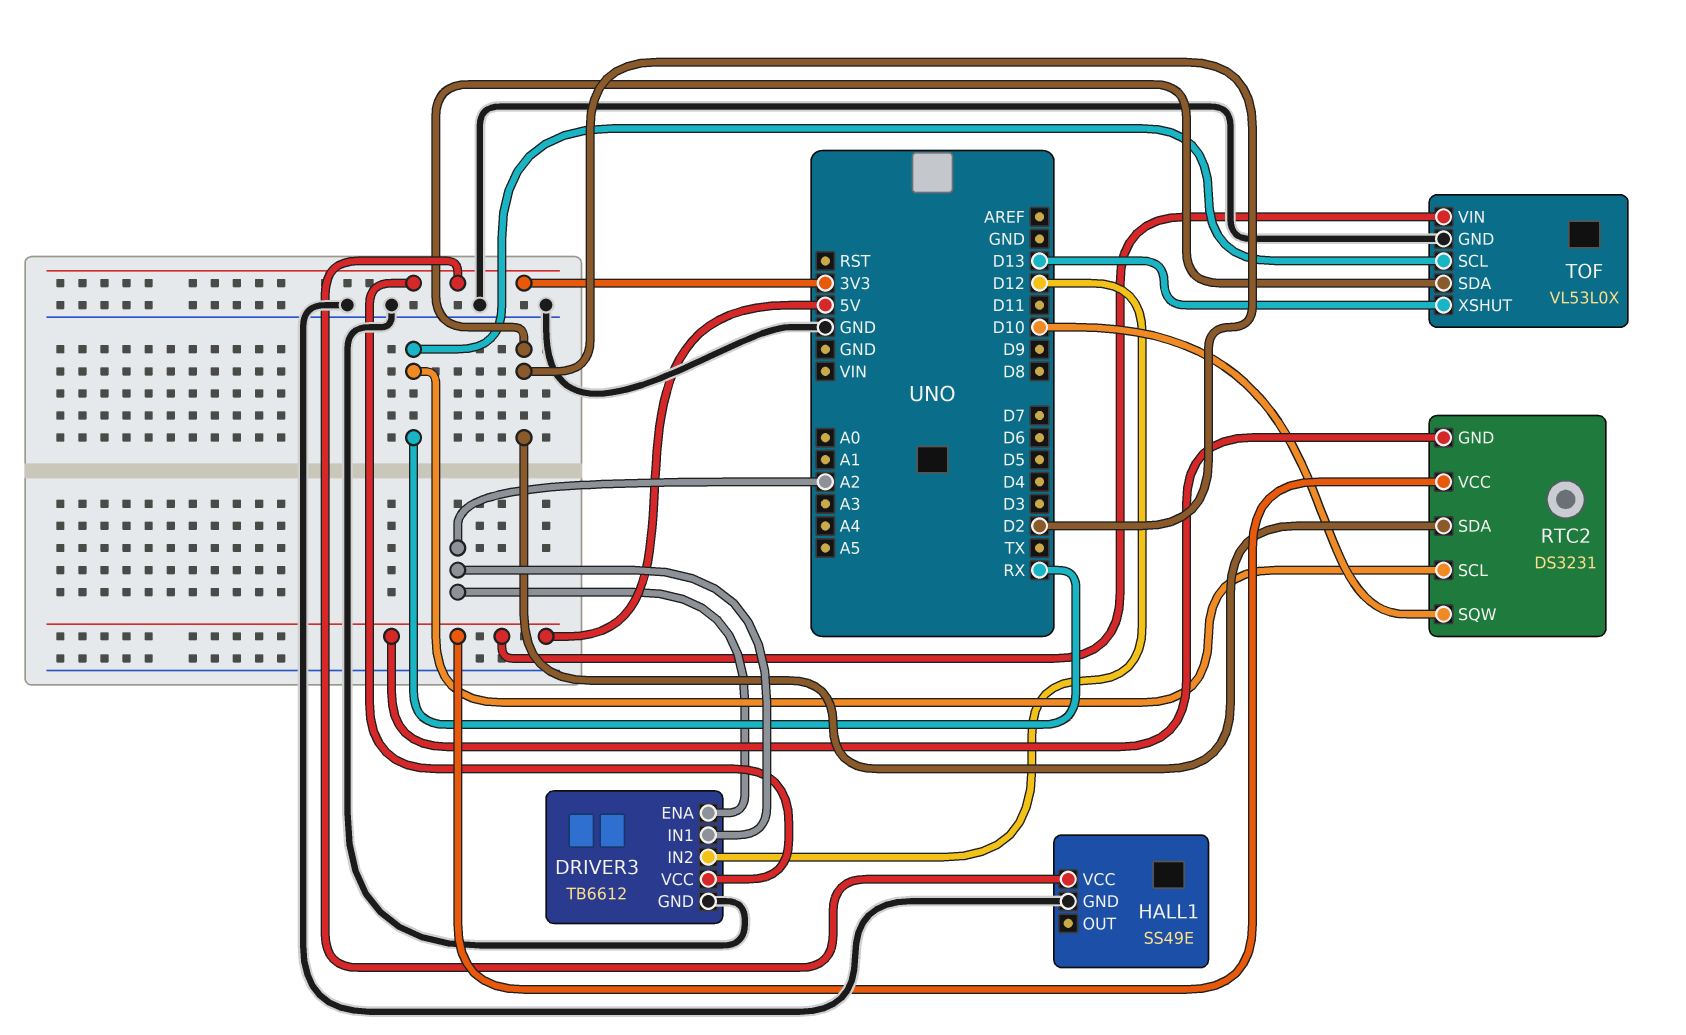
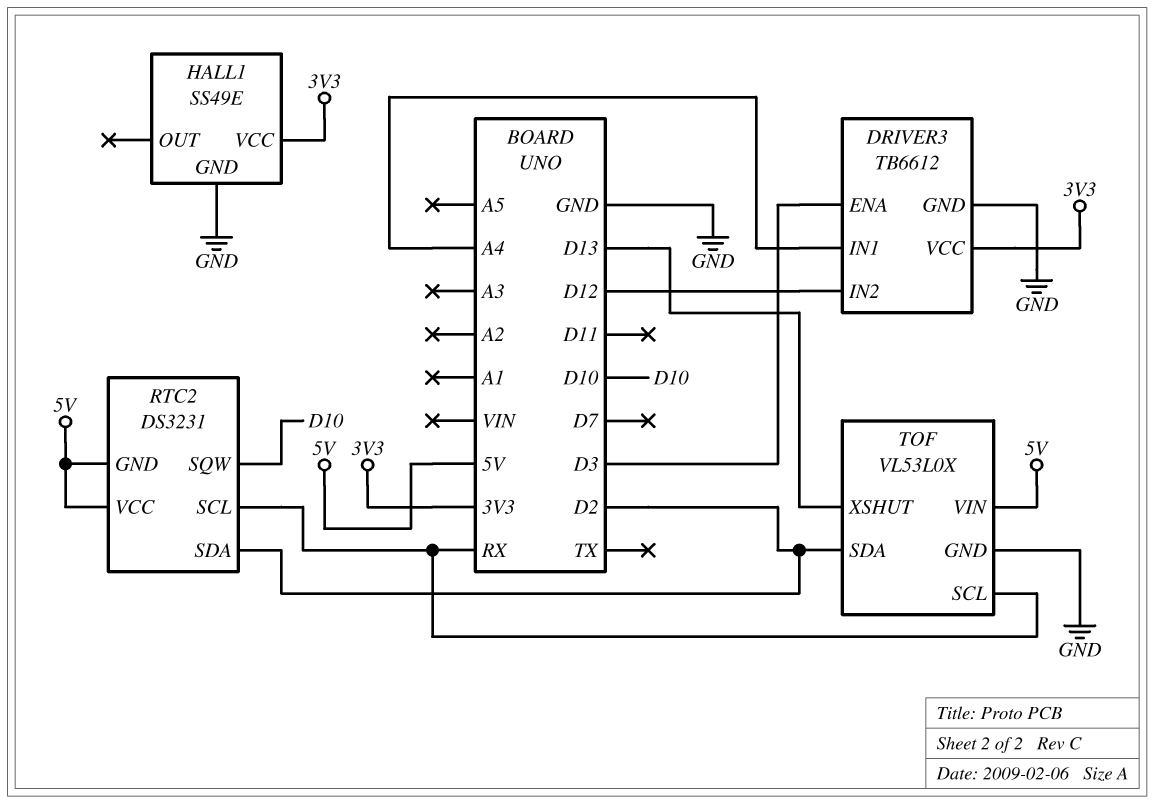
DRIVER3 pin ENA: A2 -> D3
DRIVER3 pin IN1: A2 -> A4

